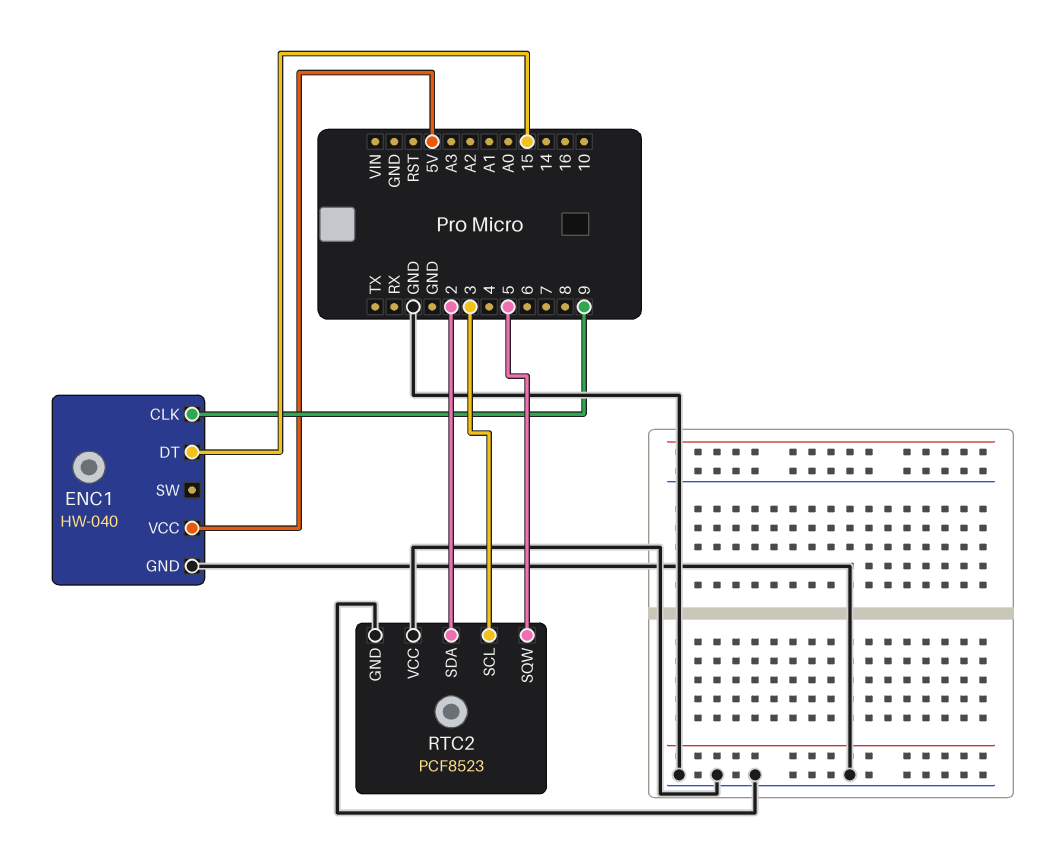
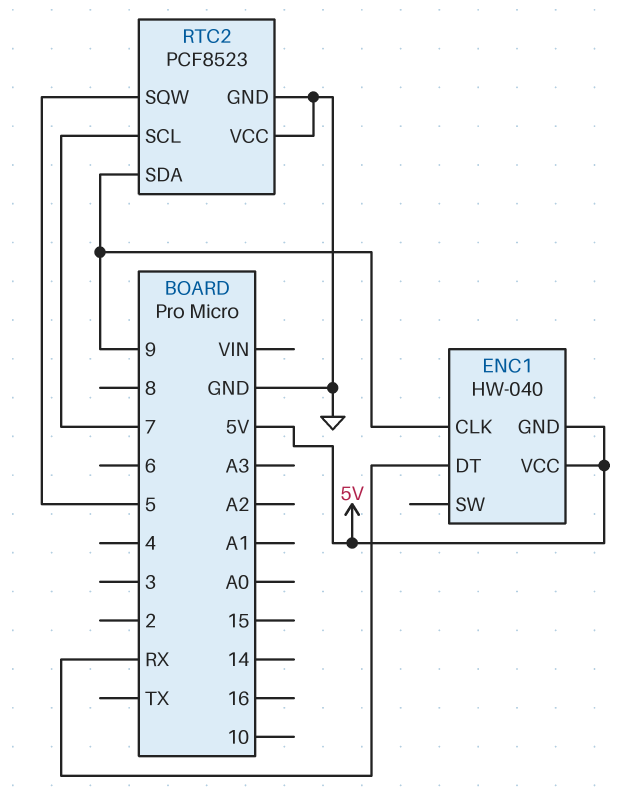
ENC1 pin DT: 15 -> RX
ENC1 pin GND: GND -> 5V
RTC2 pin SCL: 3 -> 7
RTC2 pin SDA: 2 -> 9

